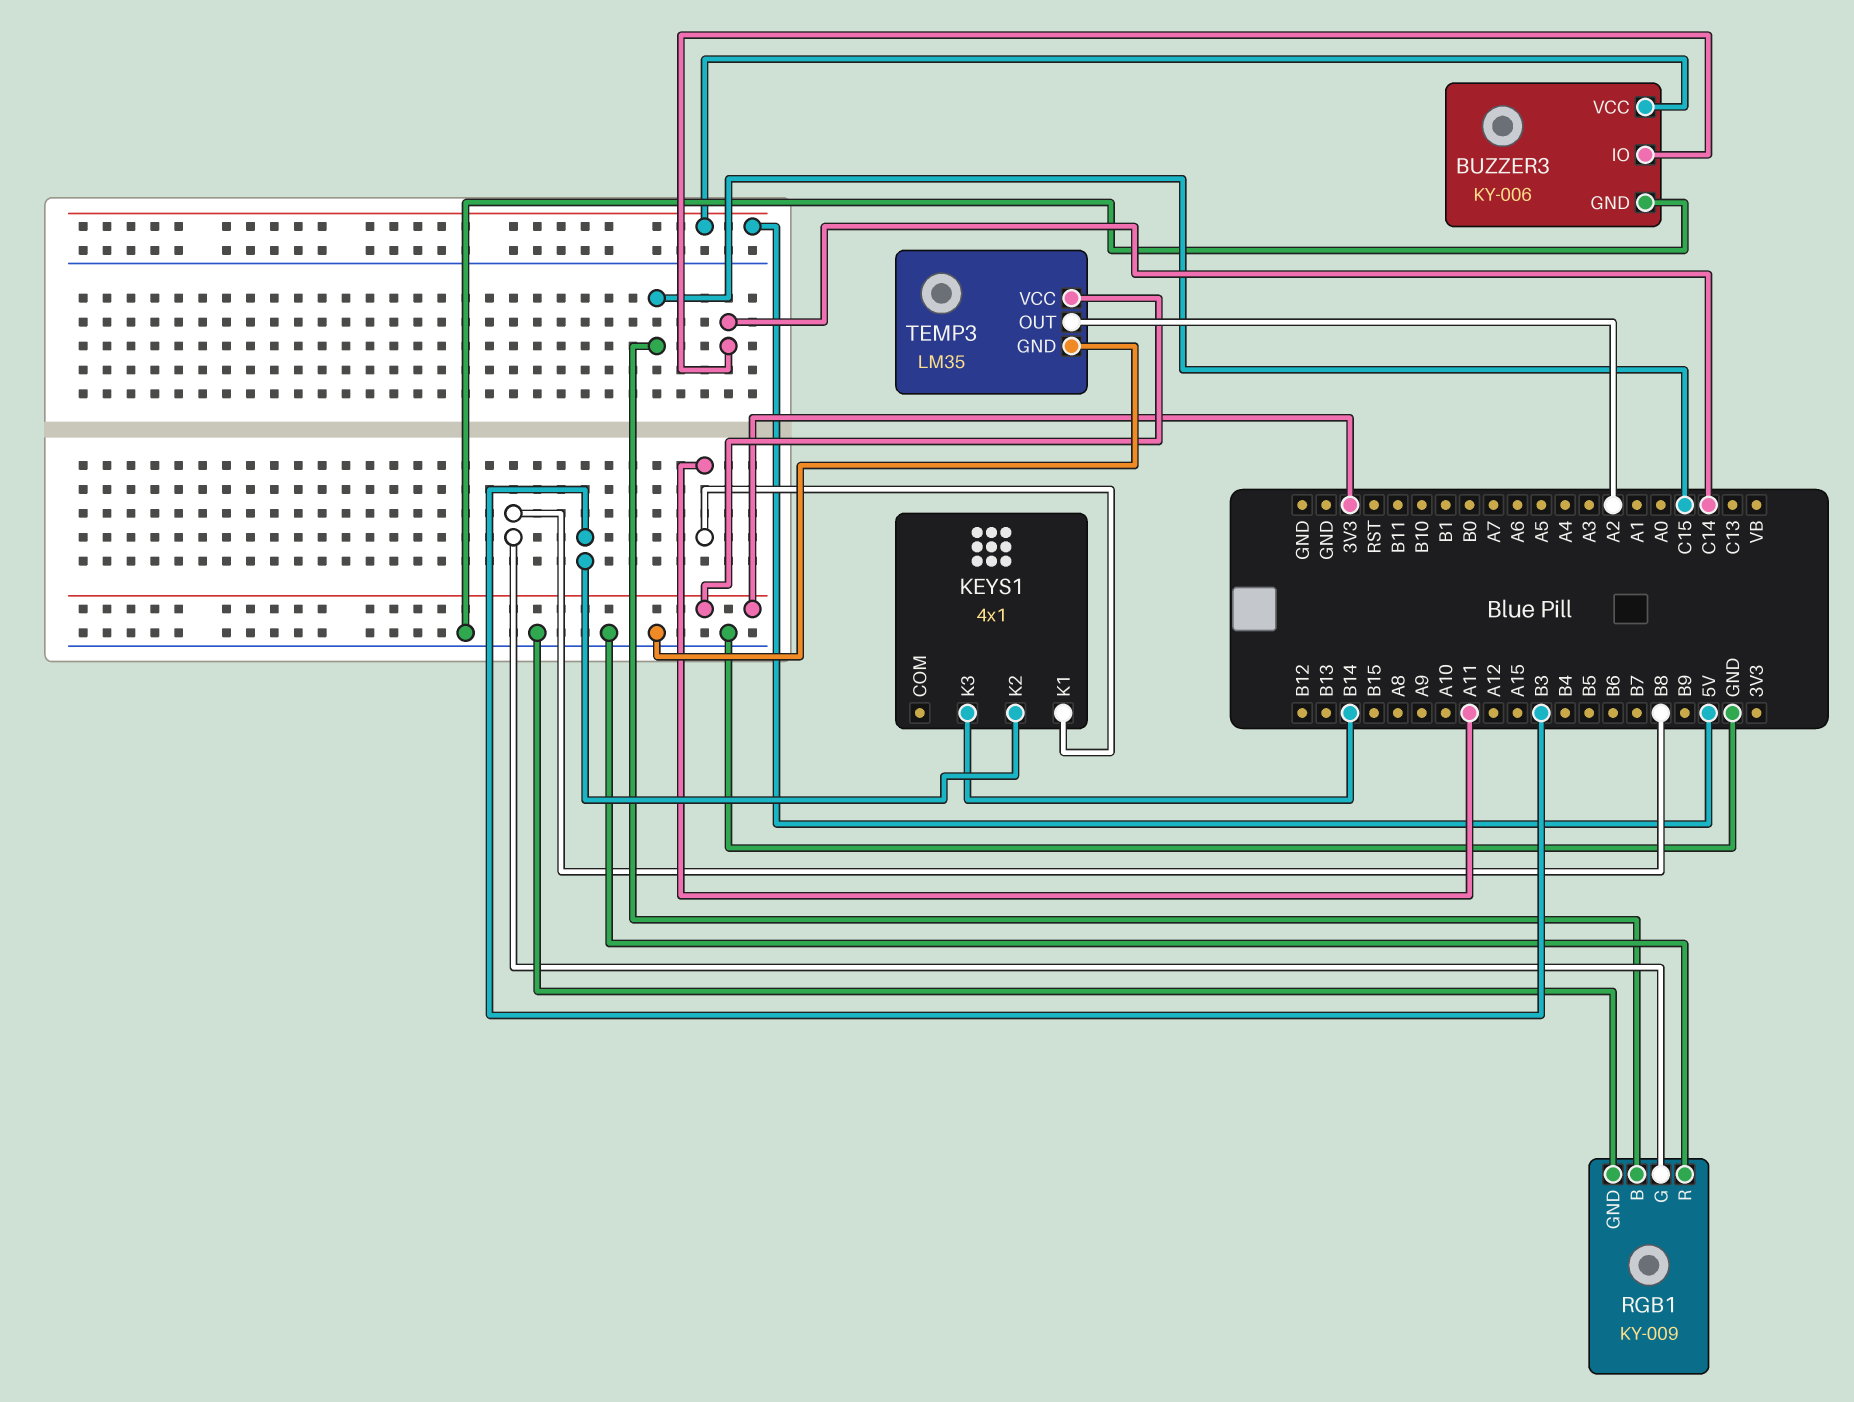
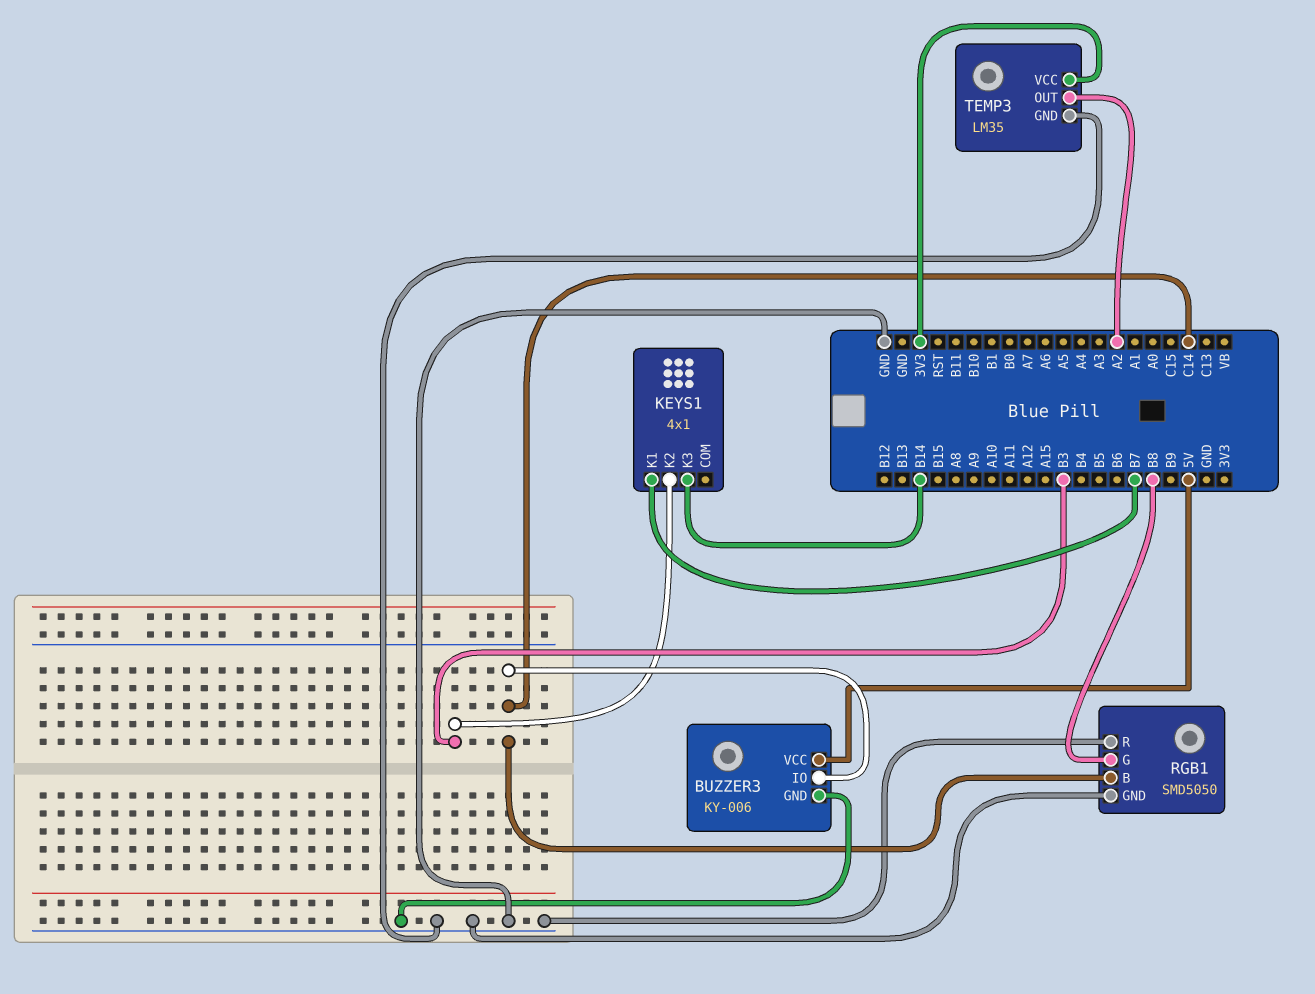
KEYS1 pin K1: A11 -> B7
RGB1: KY-009 -> SMD5050
RGB1 pin B: C15 -> C14

